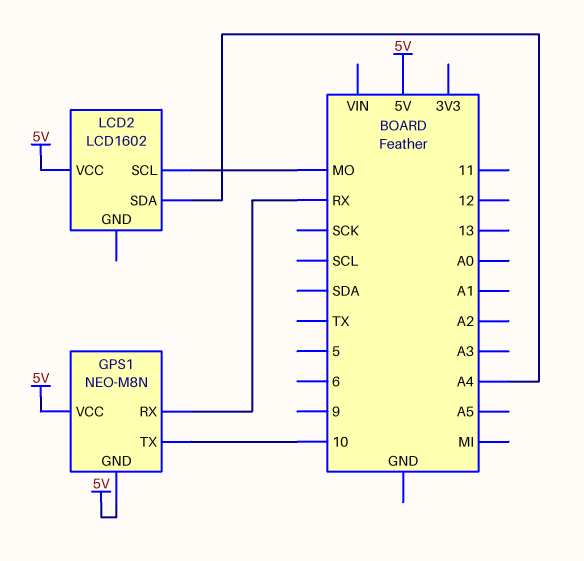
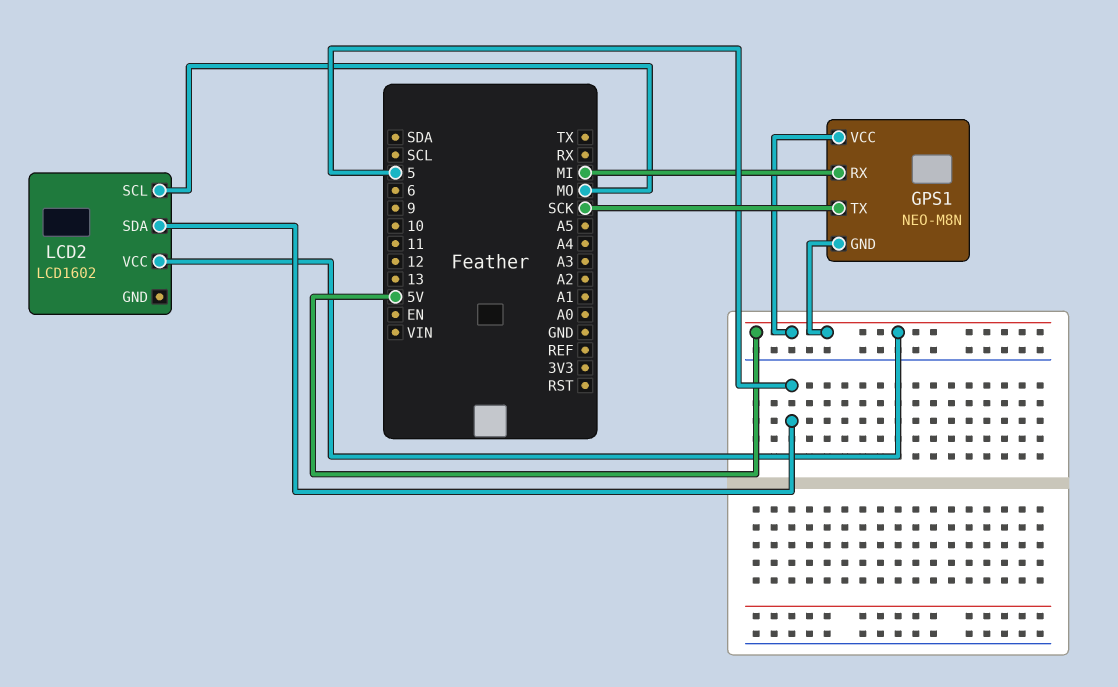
GPS1 pin RX: RX -> MI
GPS1 pin TX: 10 -> SCK
LCD2 pin SDA: A4 -> 5

